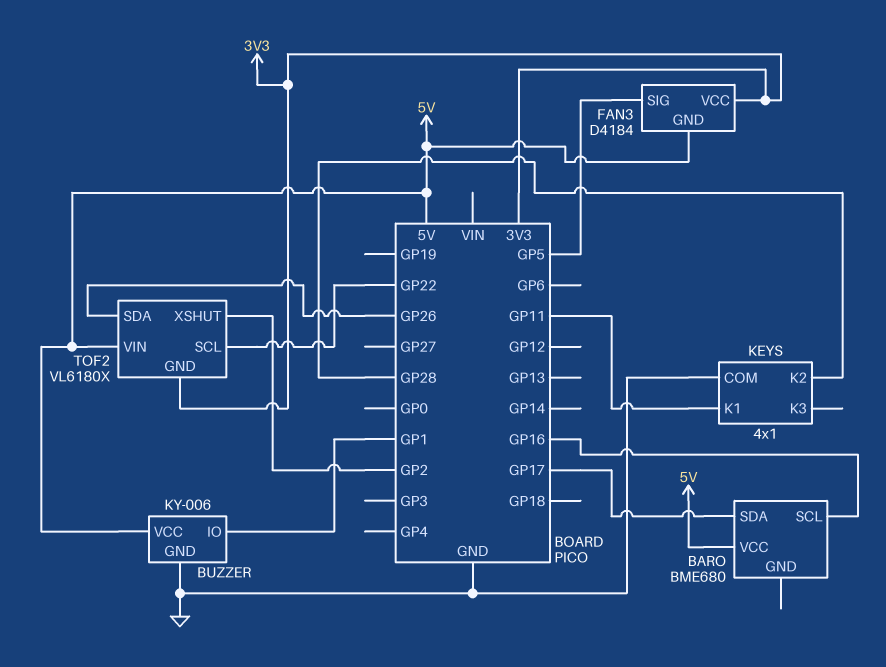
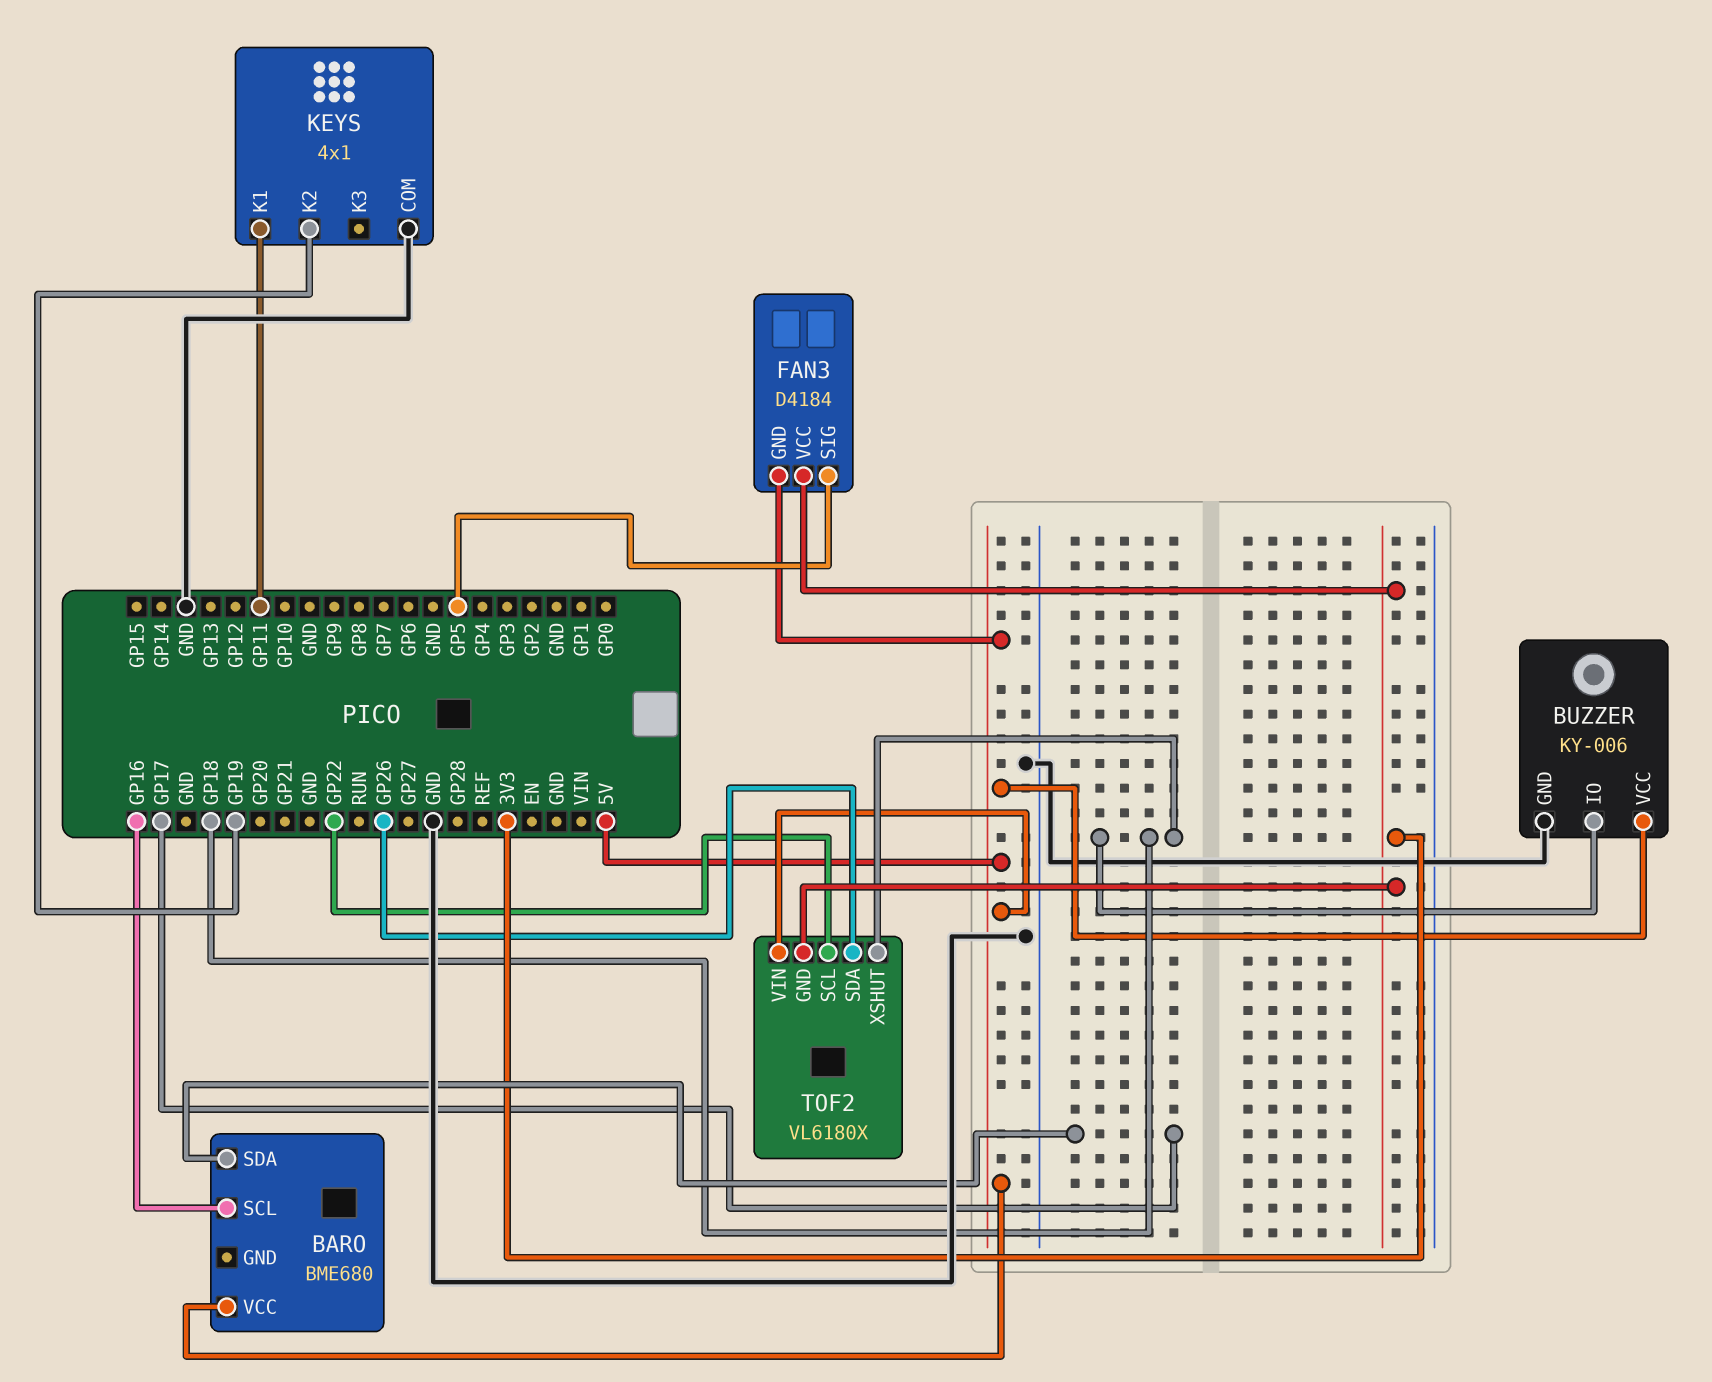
BUZZER pin IO: GP1 -> GP18
KEYS pin K2: GP28 -> GP19
TOF2 pin XSHUT: GP2 -> GP18

